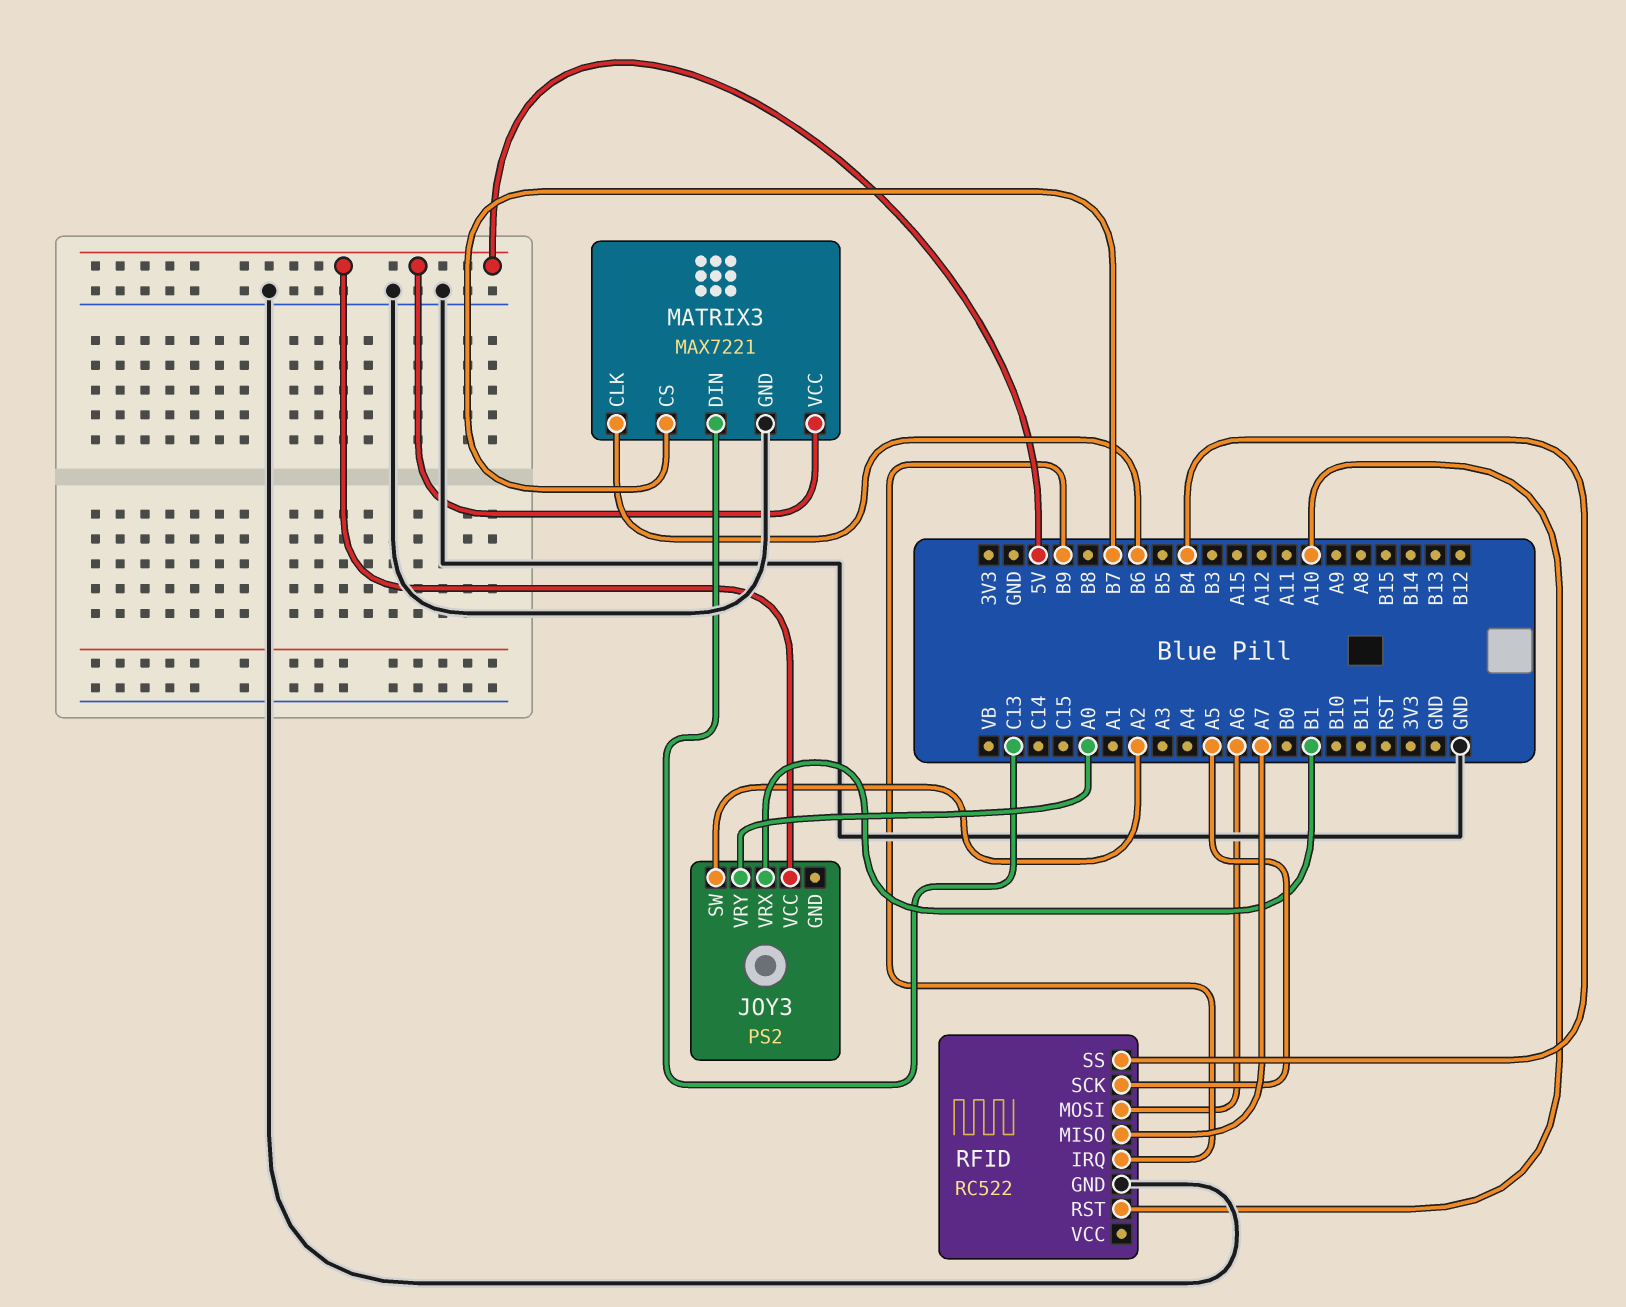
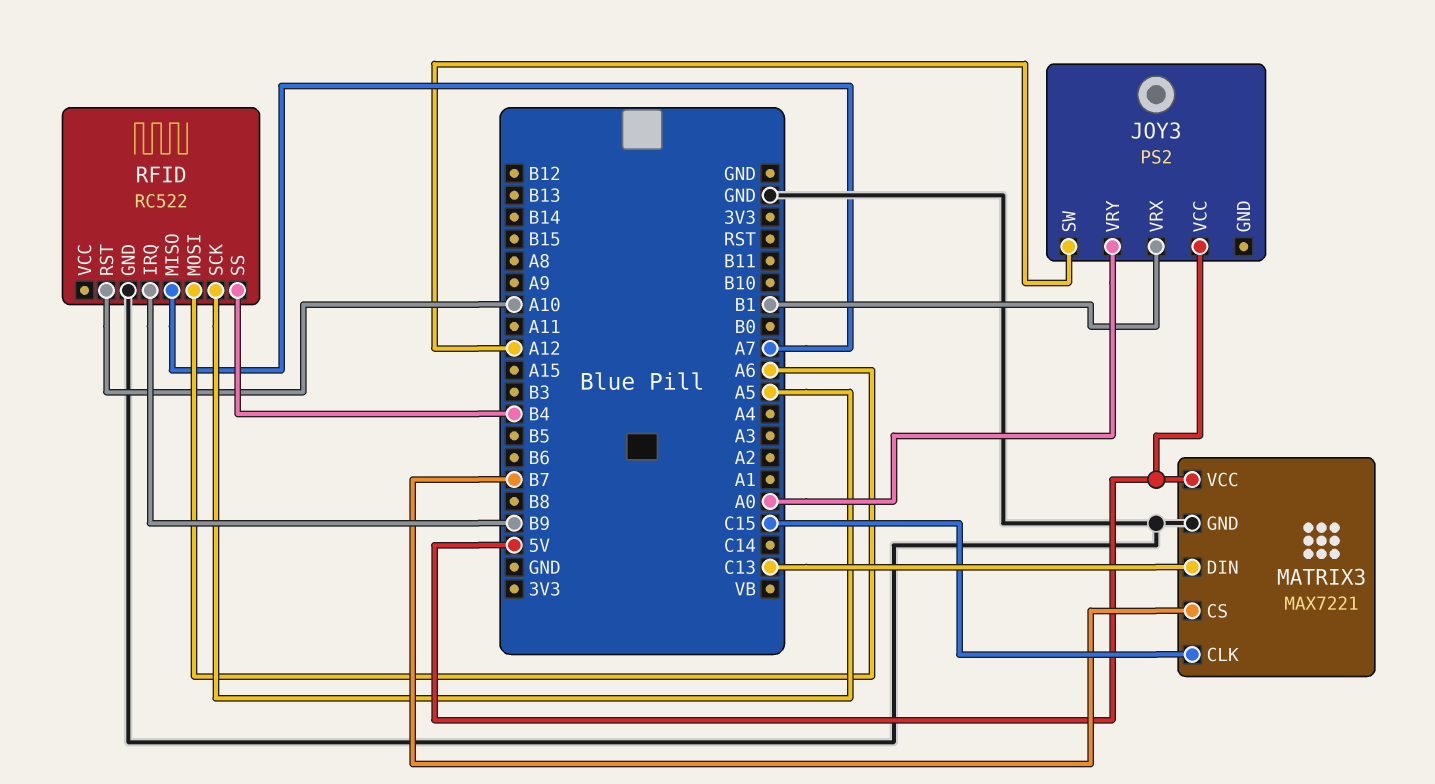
JOY3 pin SW: A2 -> A12
MATRIX3 pin CLK: B6 -> C15

